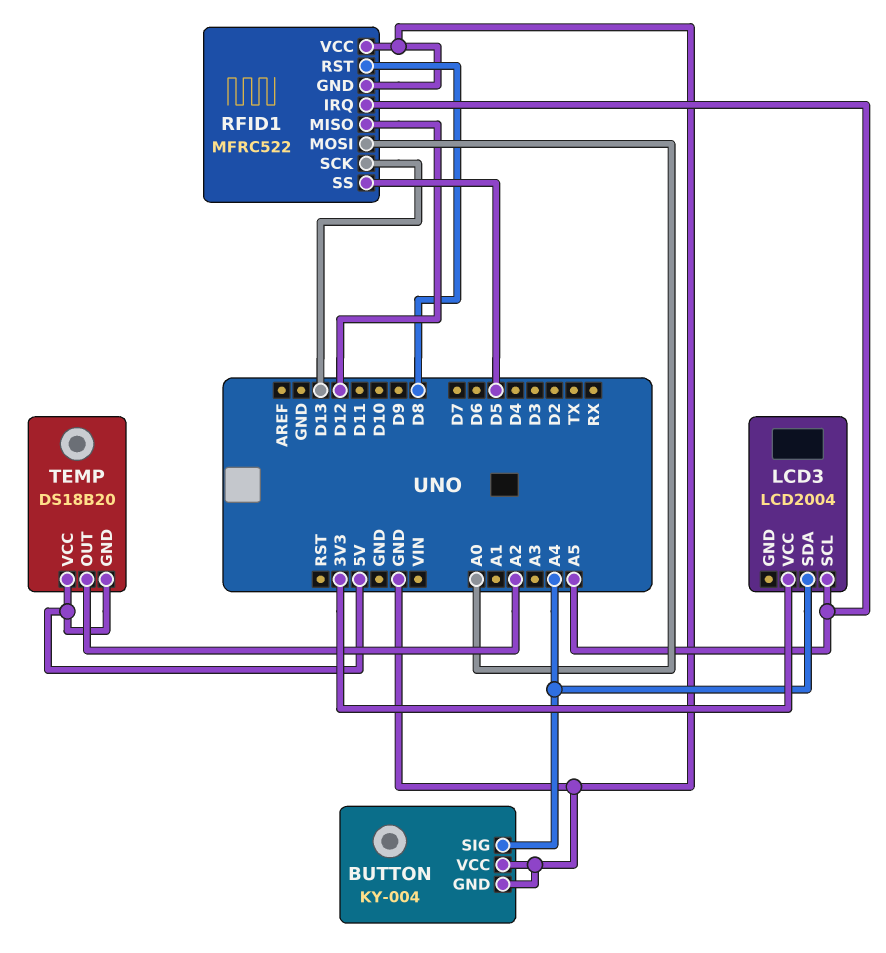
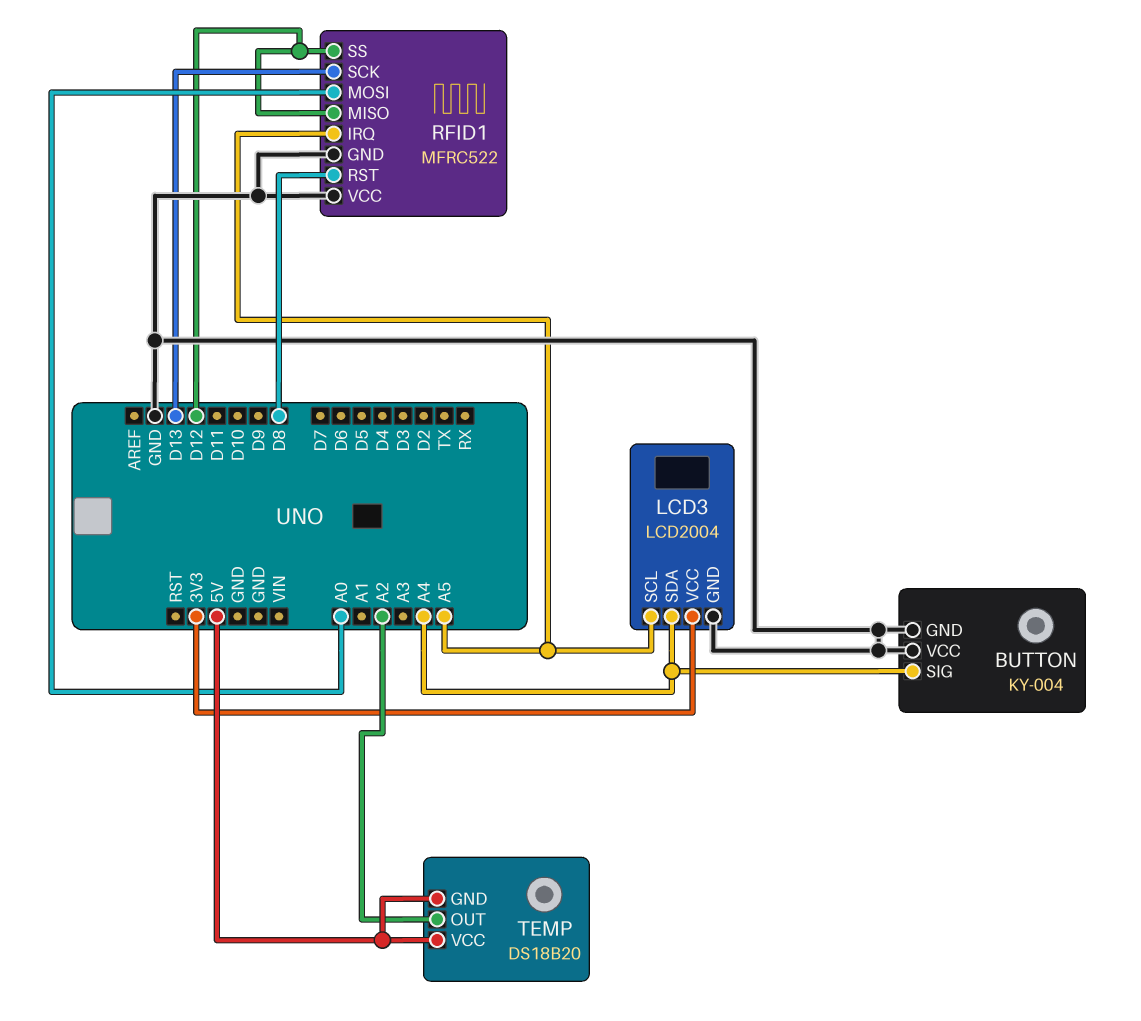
LCD3 pin GND: none -> GND
RFID1 pin SS: D5 -> D12

